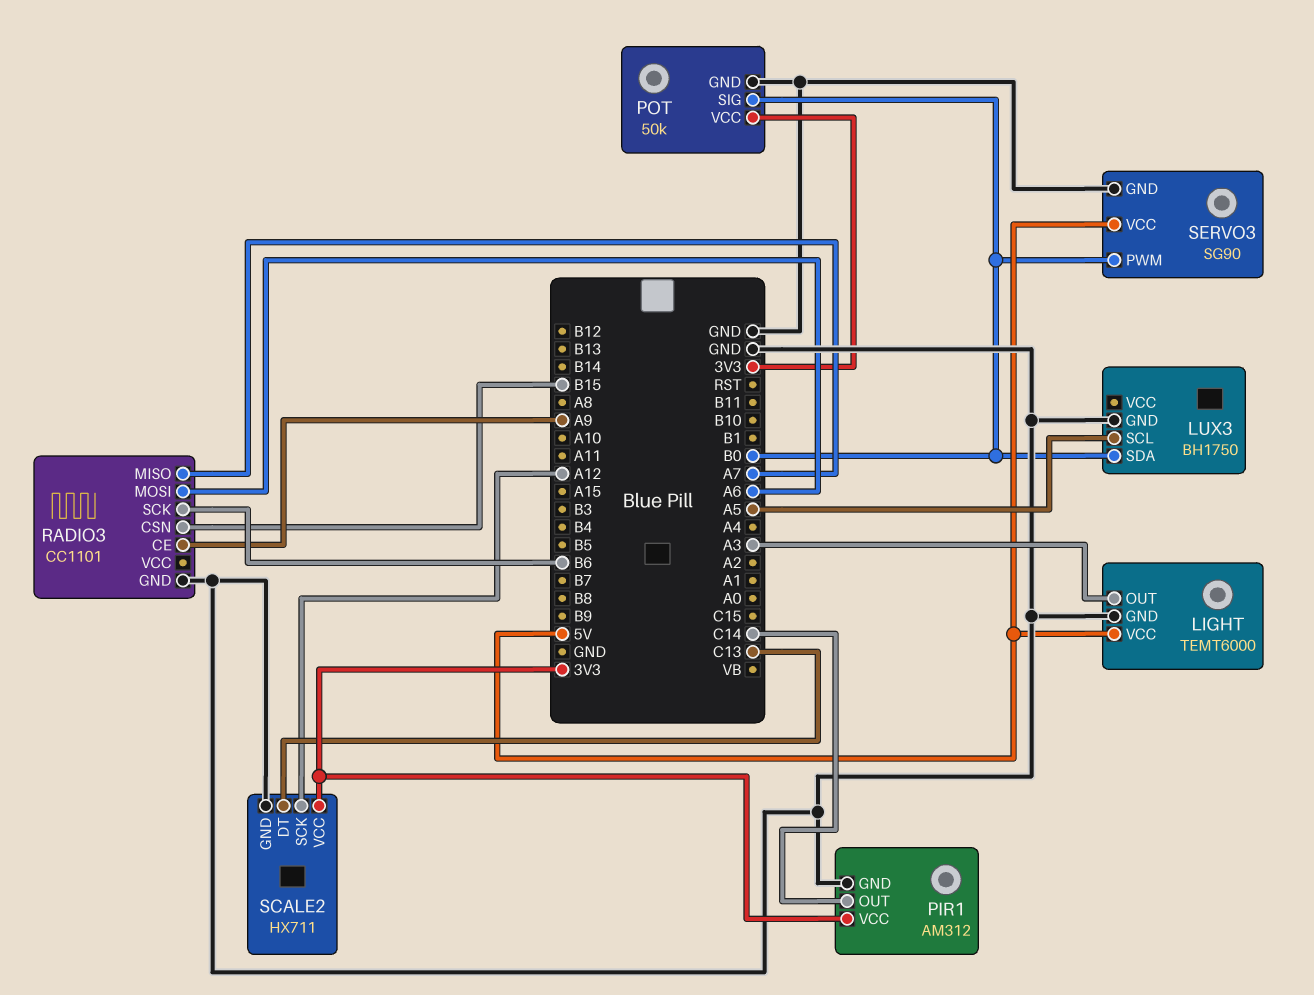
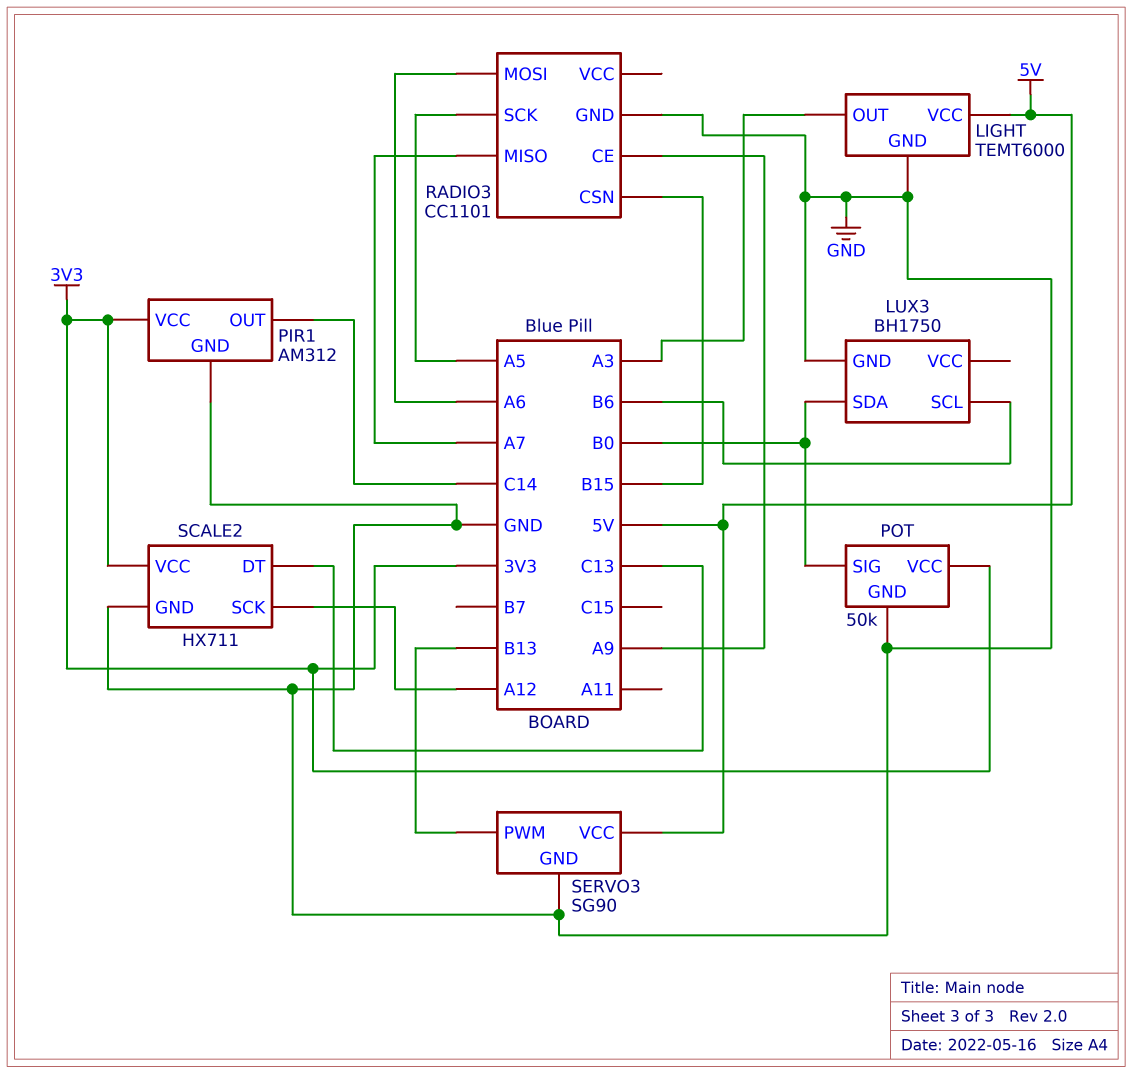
LUX3 pin SCL: A5 -> B6
RADIO3 pin SCK: B6 -> A5
SERVO3 pin PWM: B0 -> B13

